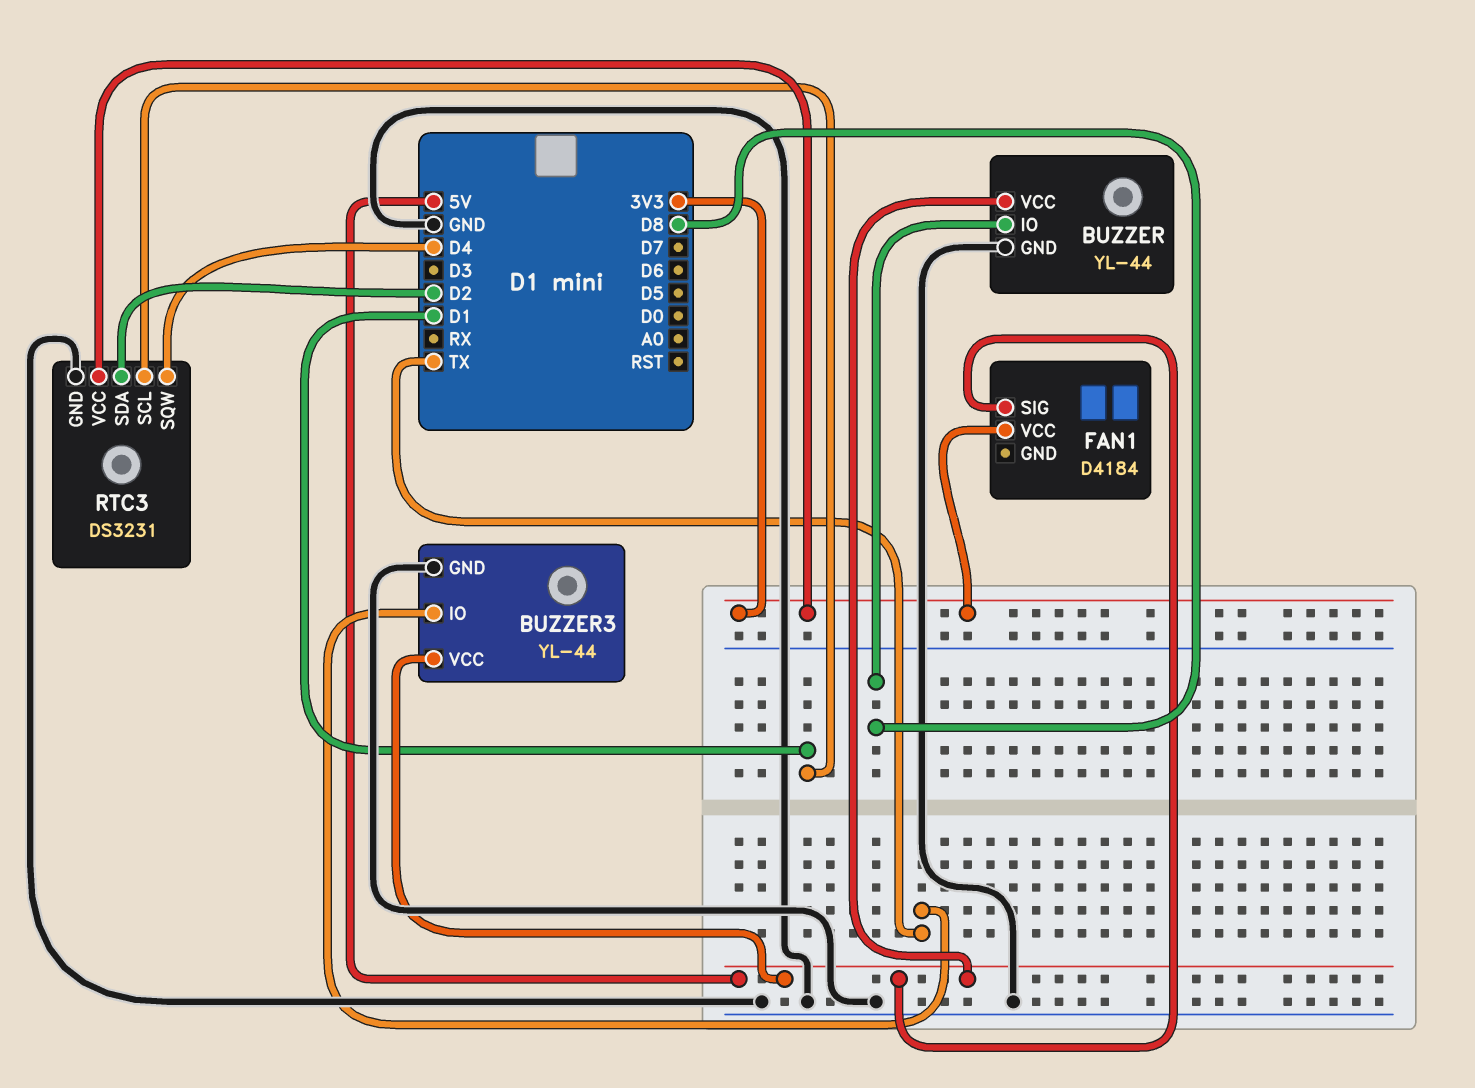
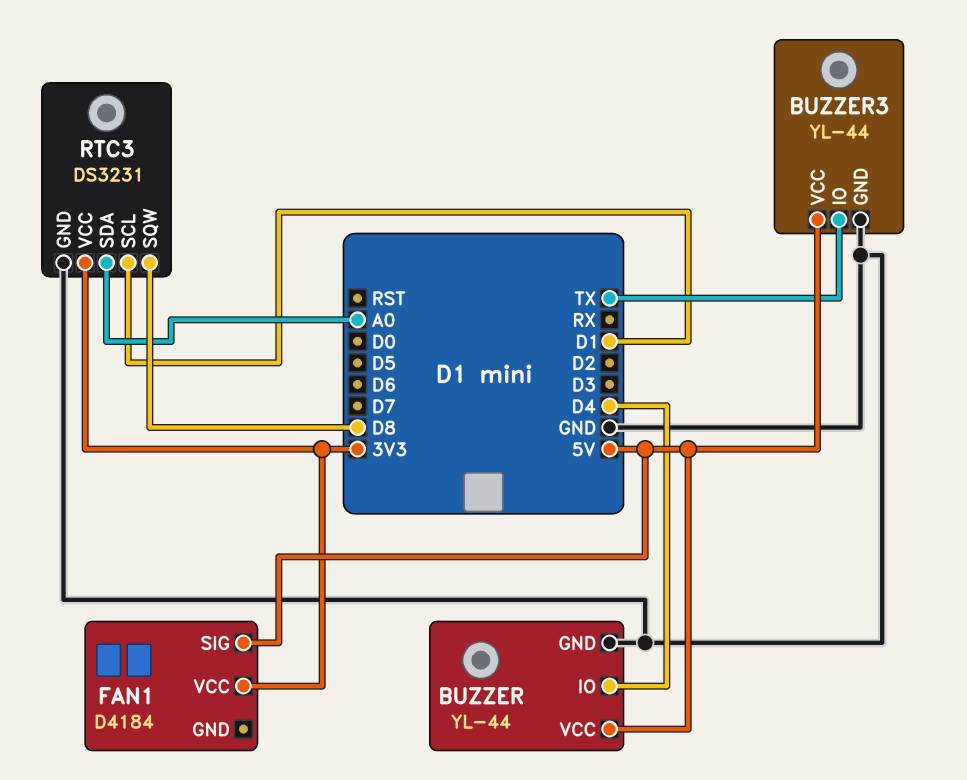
BUZZER pin IO: D8 -> D4
RTC3 pin SDA: D2 -> A0
RTC3 pin SQW: D4 -> D8

